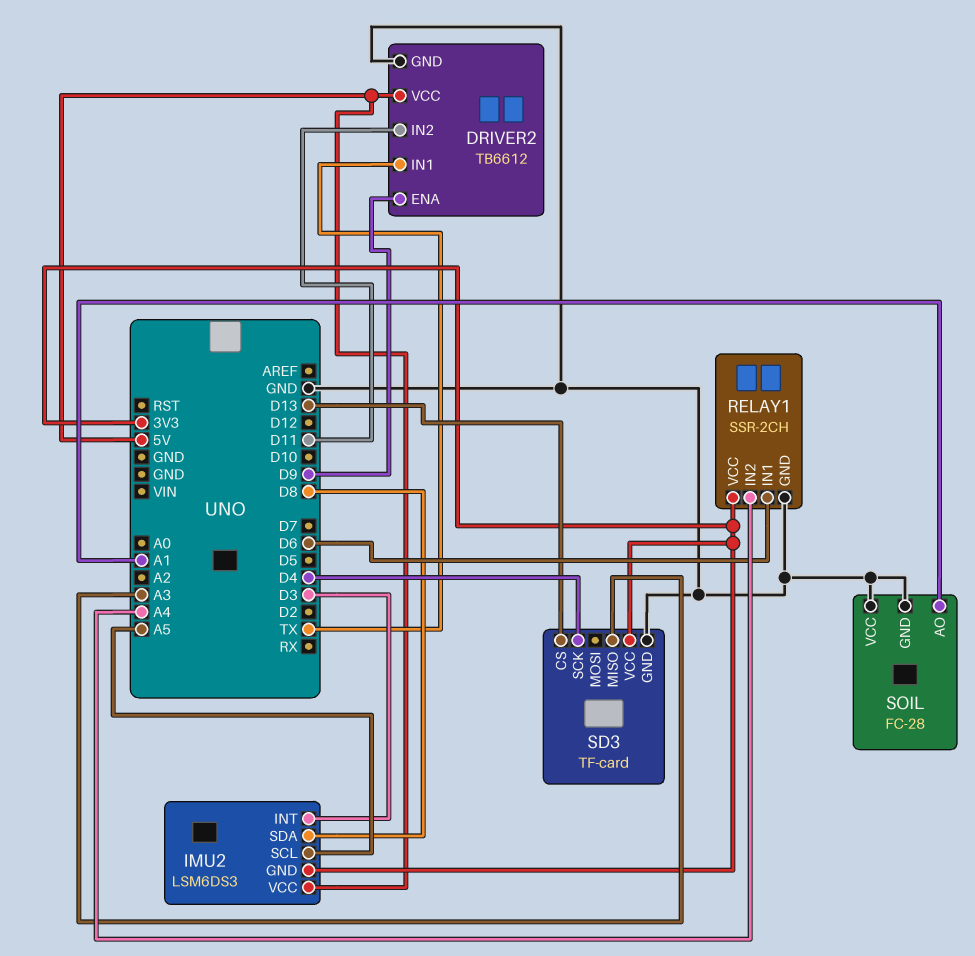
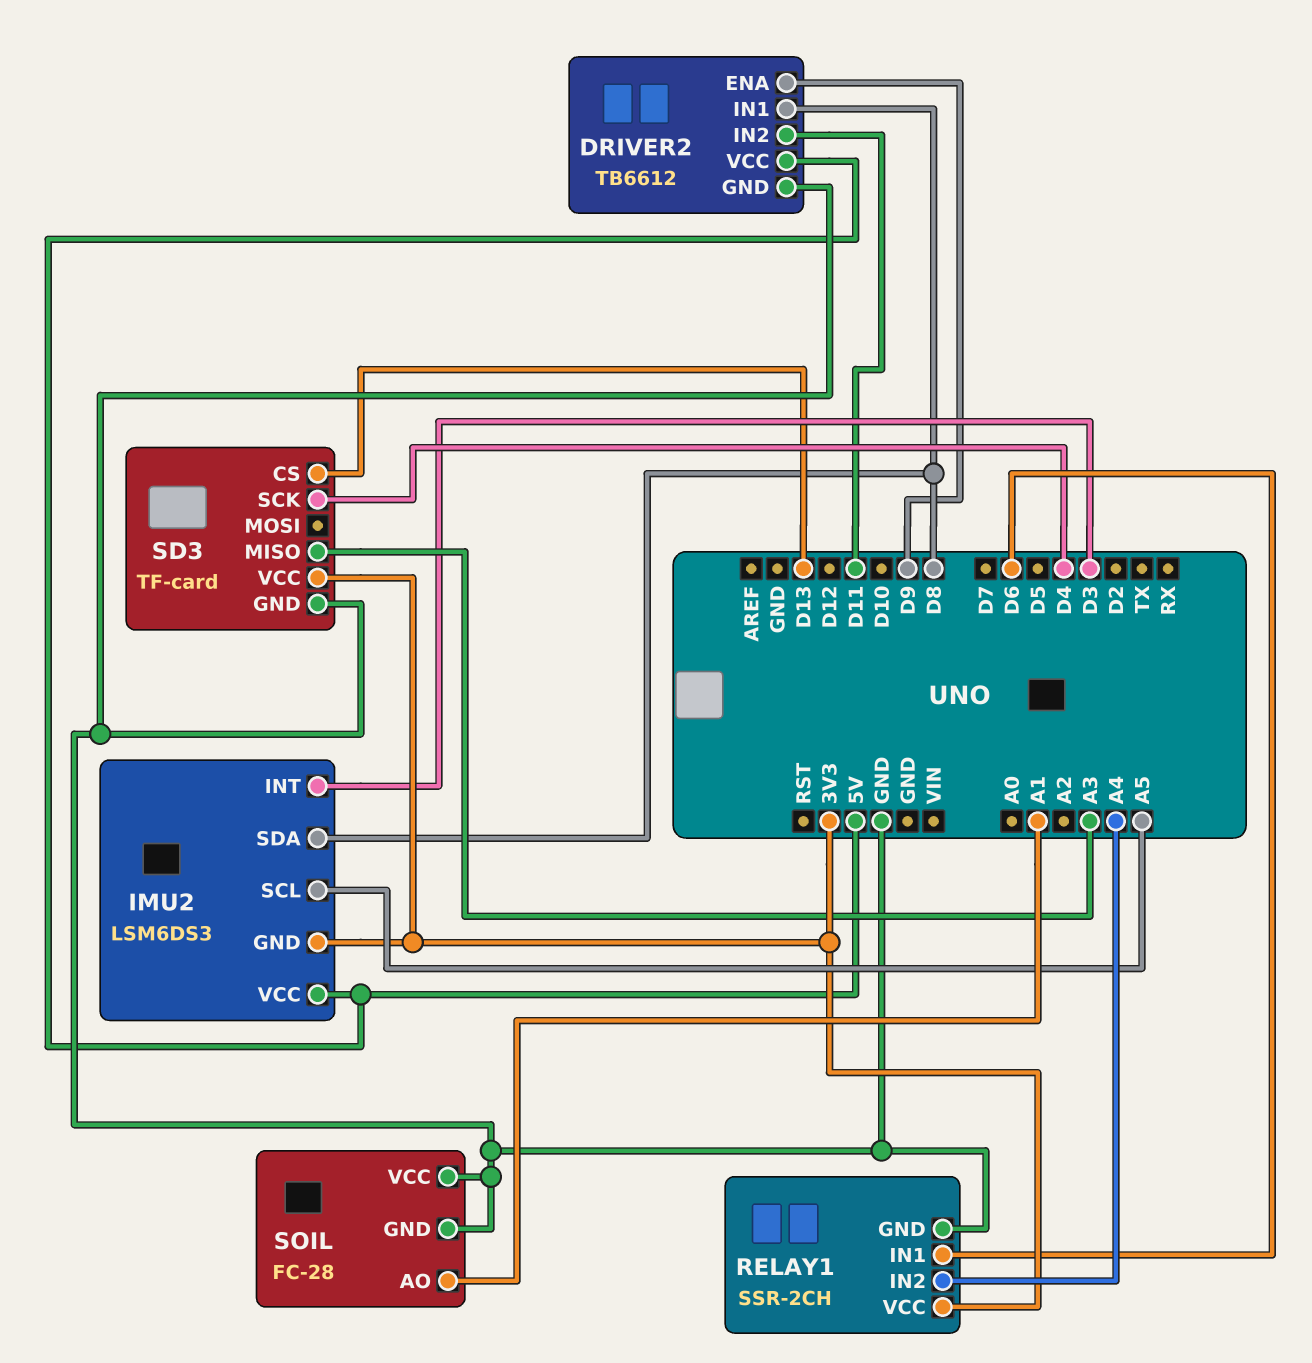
DRIVER2 pin IN1: TX -> D8

